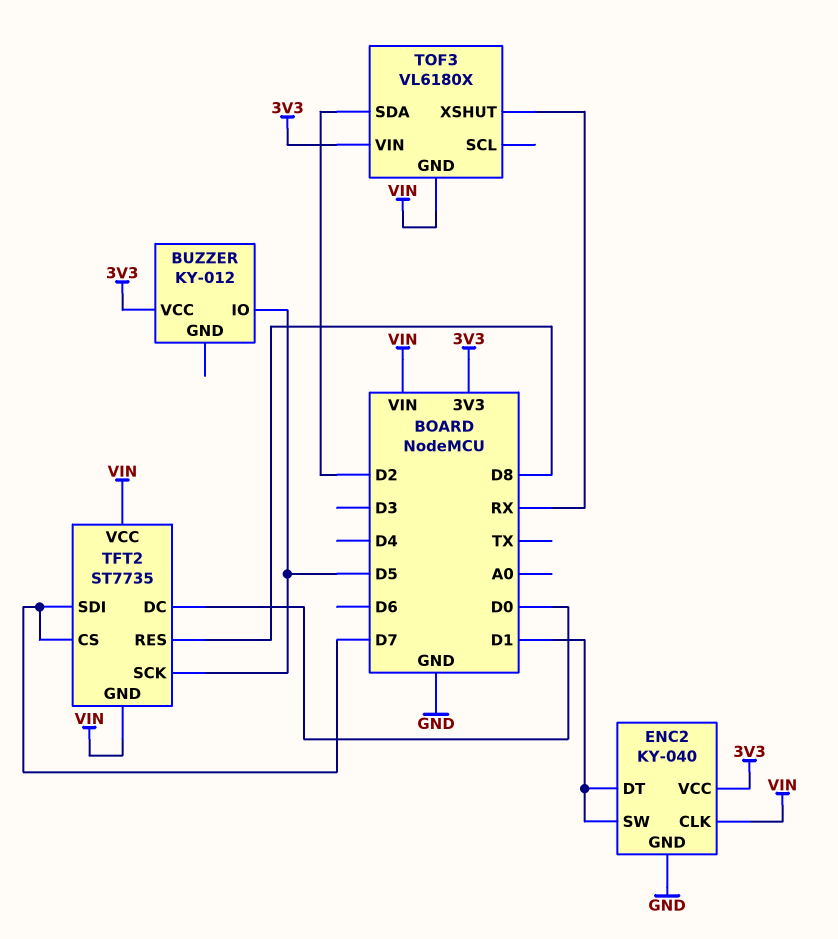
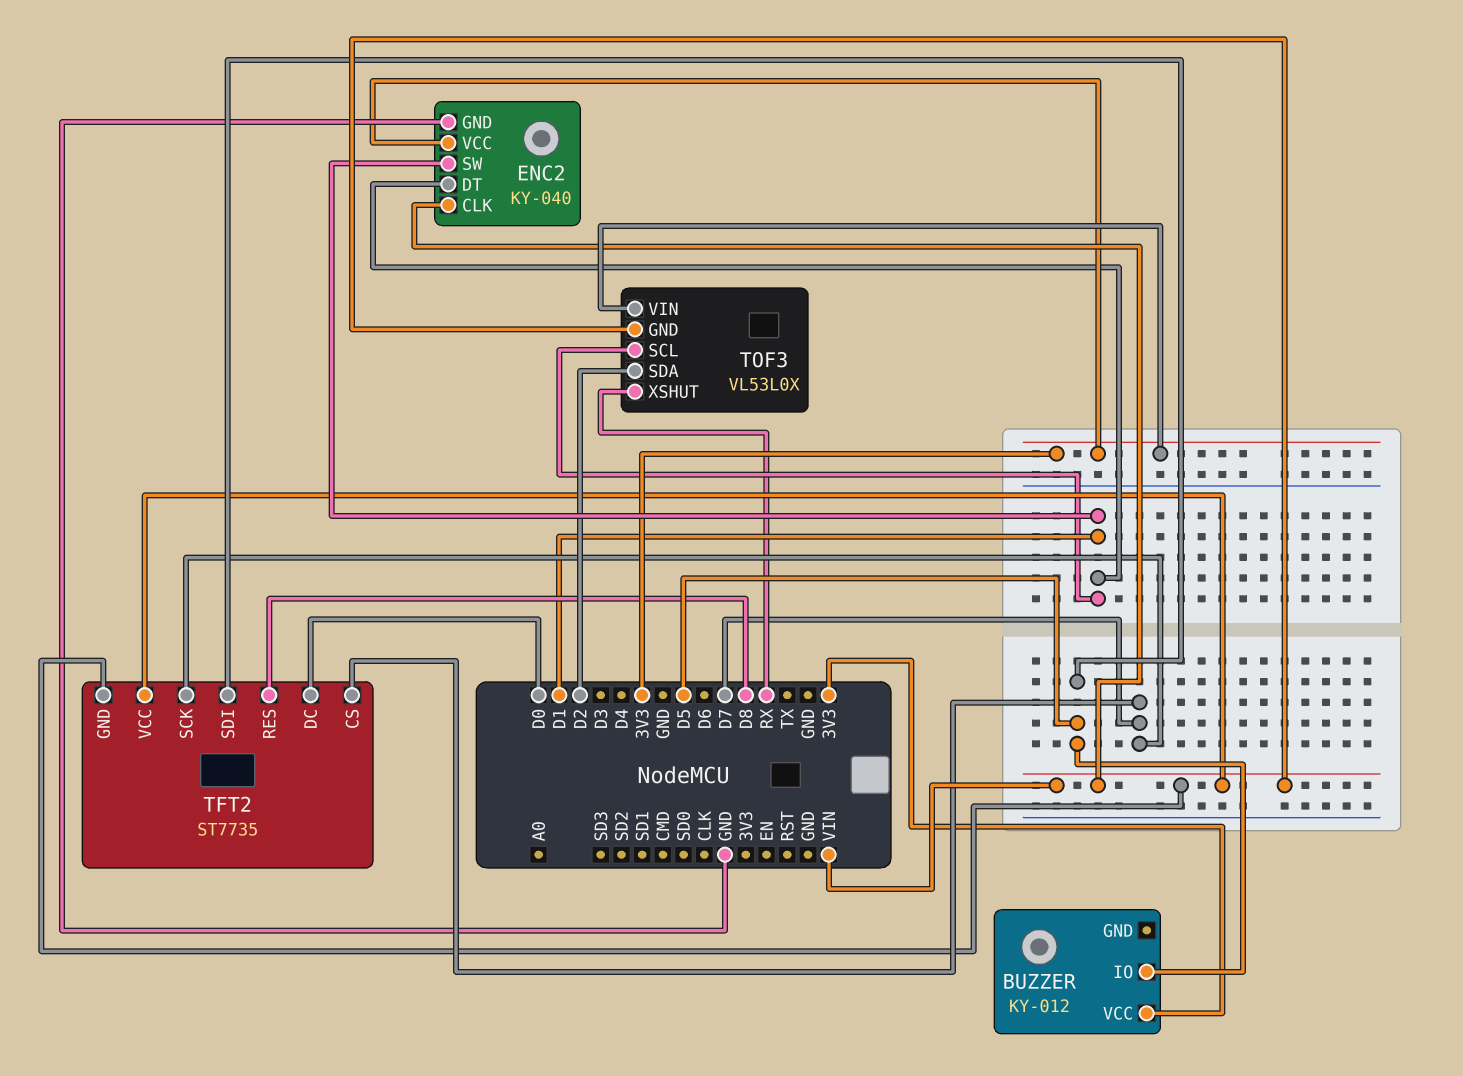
TFT2 pin SCK: D5 -> D7
TFT2 pin SDI: D7 -> D5
TOF3: VL6180X -> VL53L0X
TOF3 pin SCL: none -> D1

